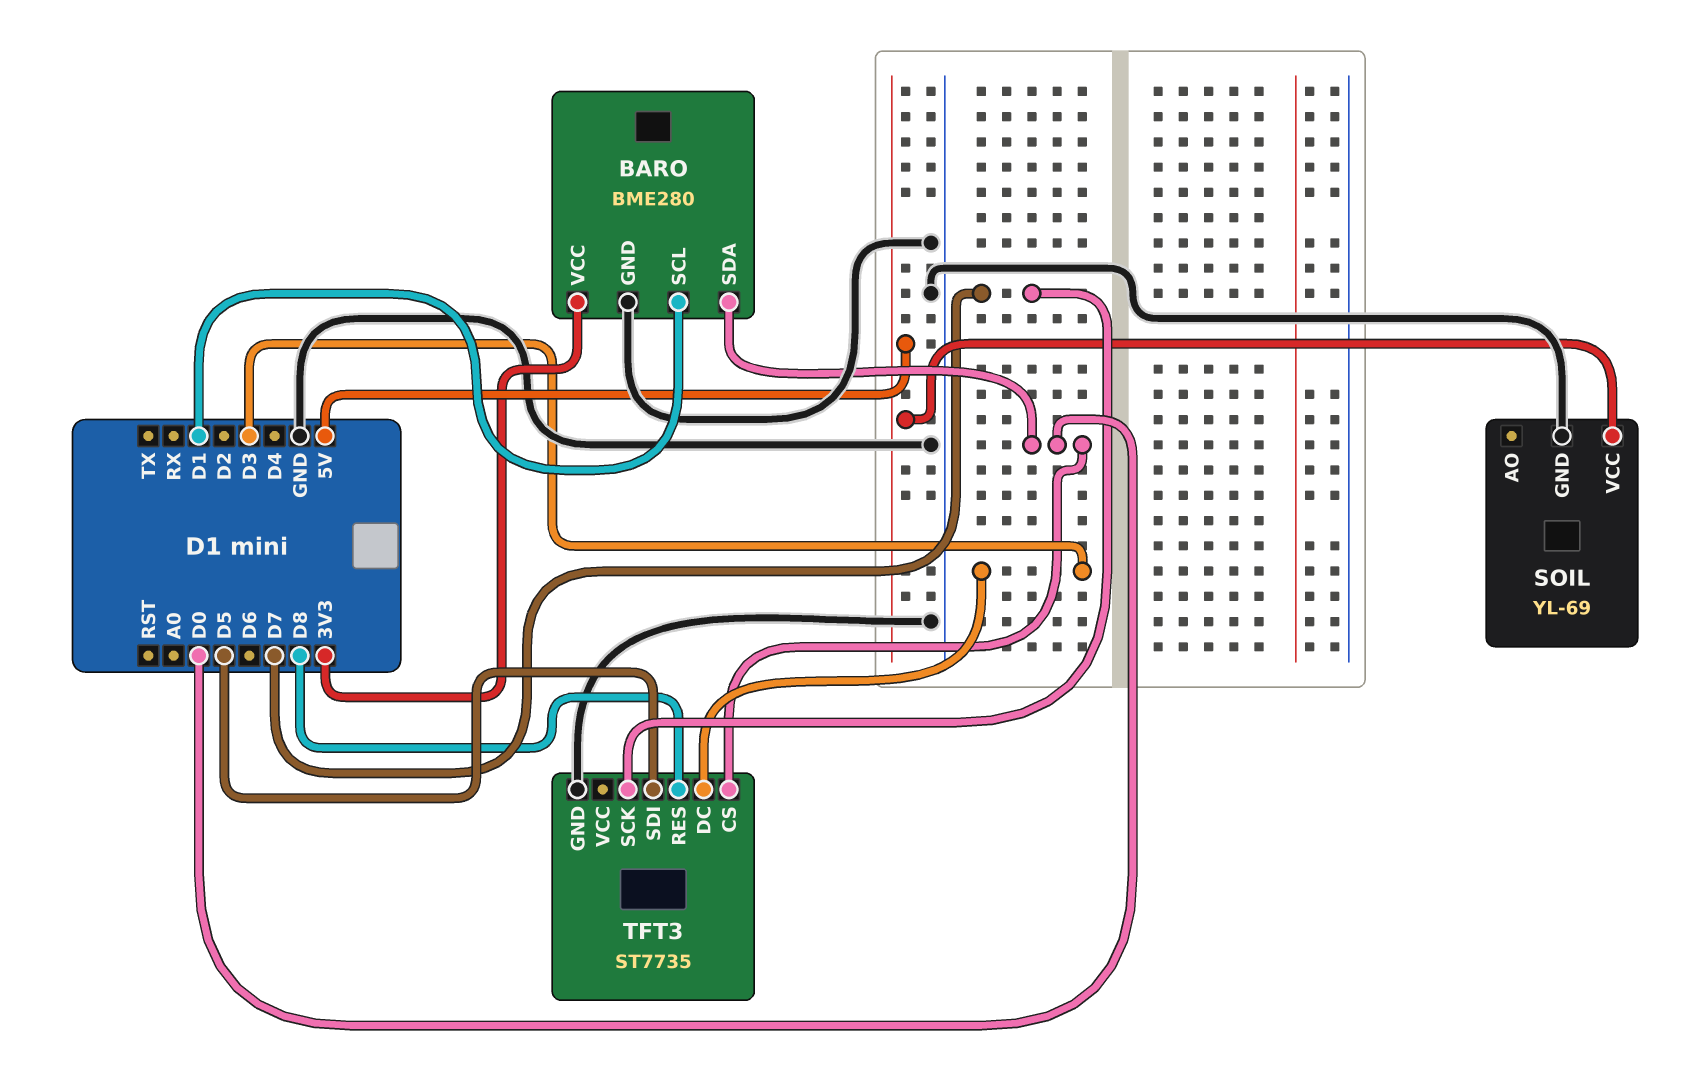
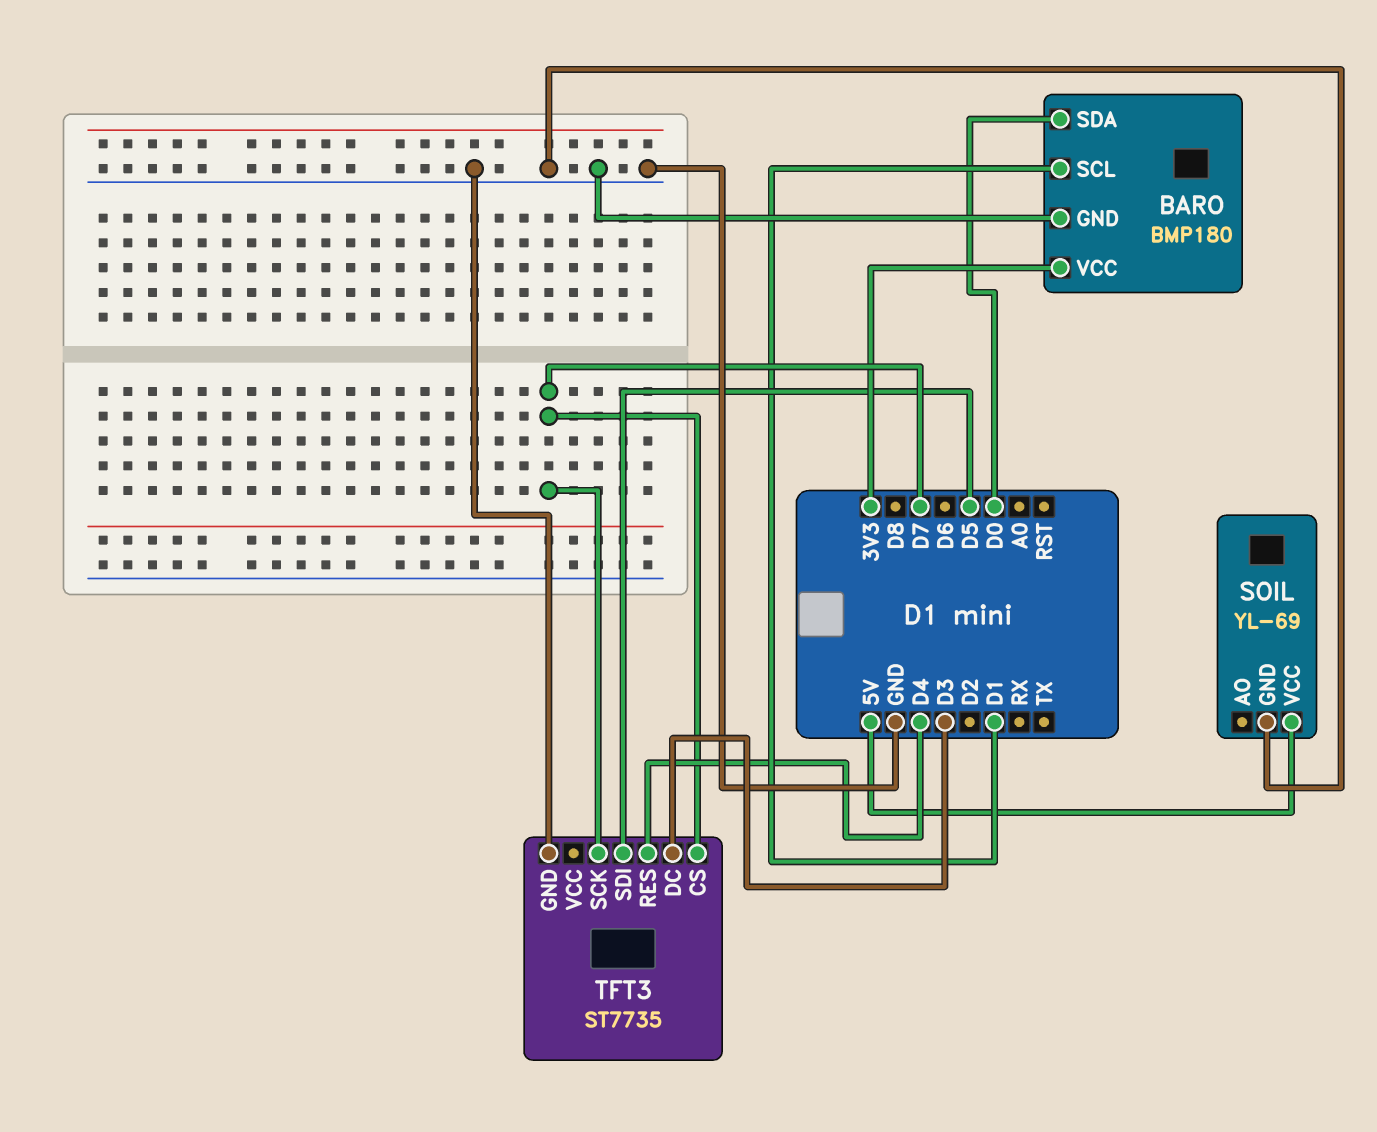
BARO: BME280 -> BMP180
TFT3 pin CS: D0 -> D7
TFT3 pin RES: D8 -> D4

